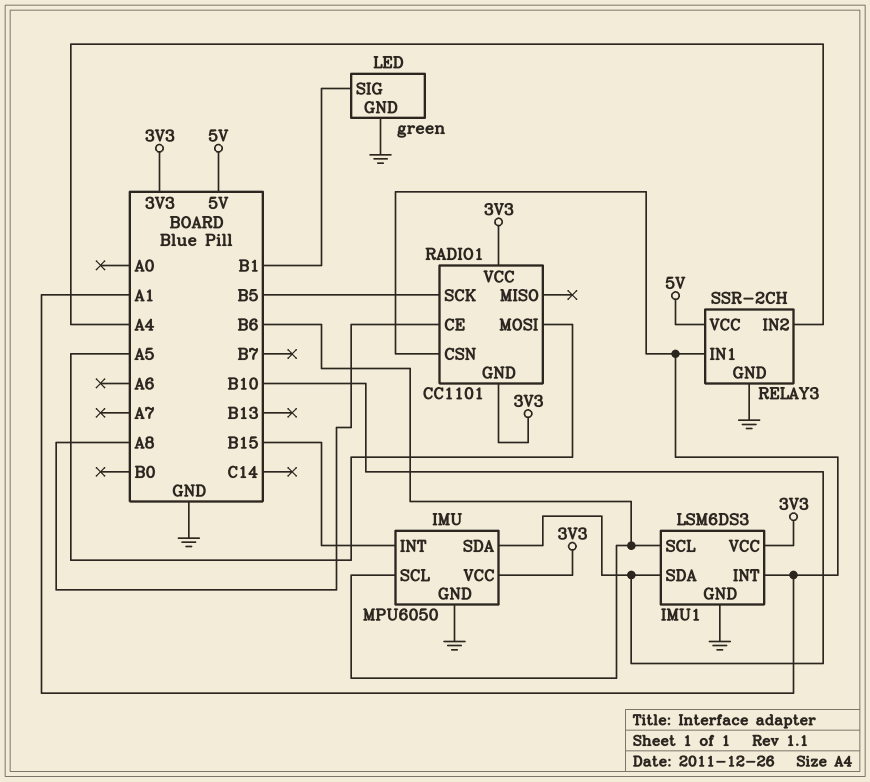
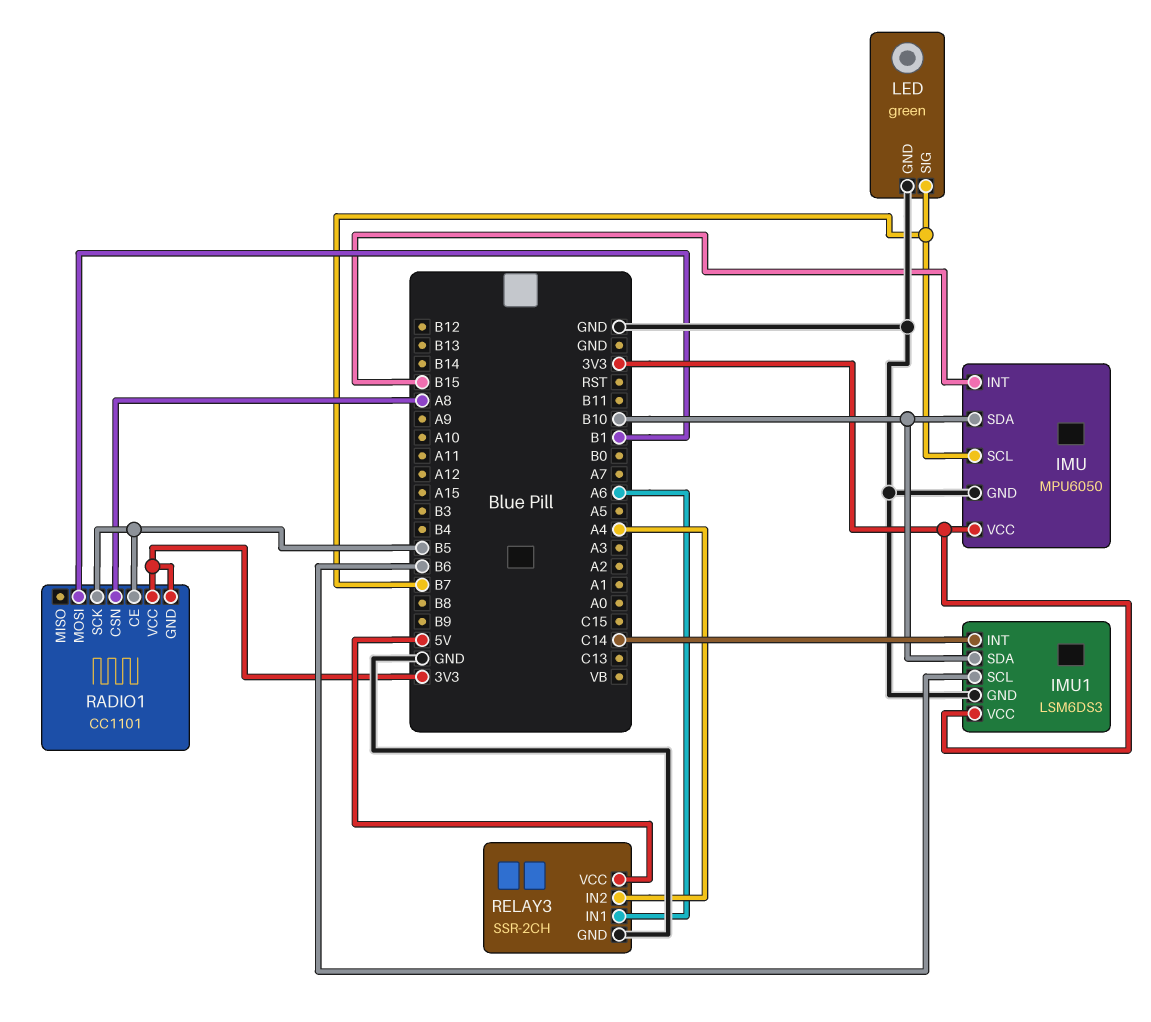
IMU pin SCL: B6 -> B7
IMU1 pin INT: A1 -> C14
LED pin SIG: B1 -> B7
RADIO1 pin CE: A8 -> B5
RADIO1 pin CSN: A1 -> A8
RADIO1 pin MOSI: A5 -> B1
RELAY3 pin IN1: A1 -> A6

